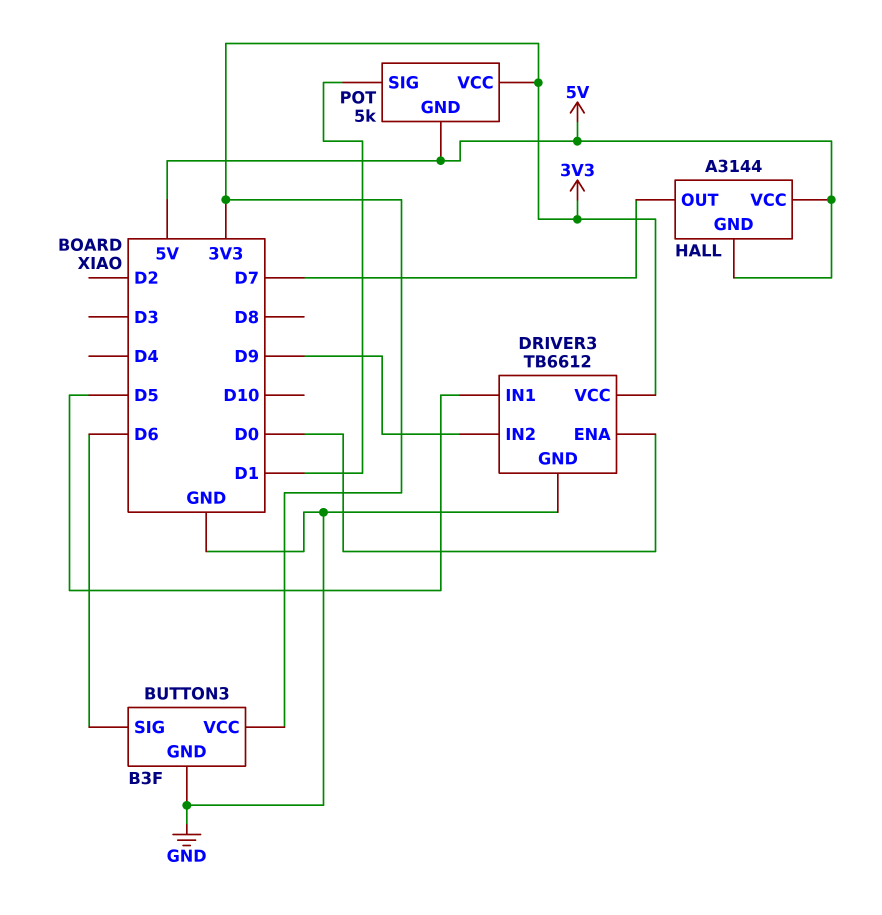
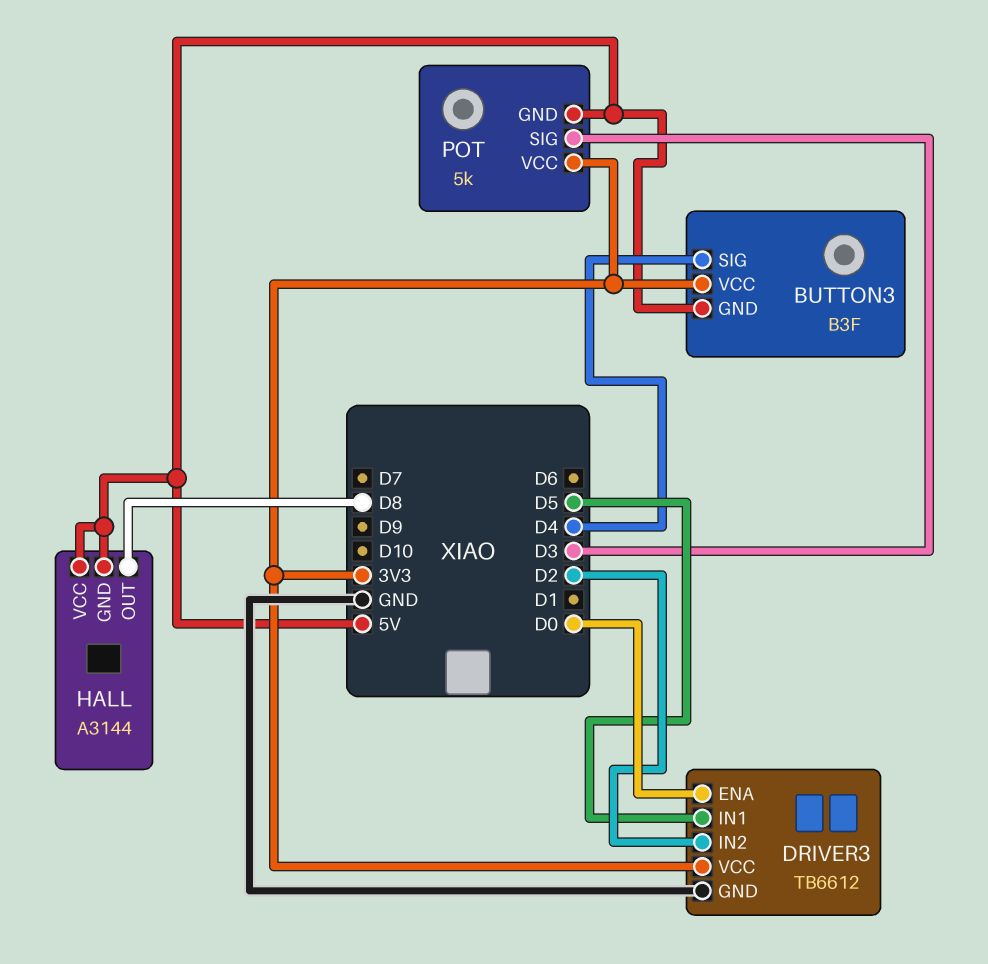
BUTTON3 pin GND: GND -> 5V
BUTTON3 pin SIG: D6 -> D4
DRIVER3 pin IN2: D9 -> D2
HALL pin OUT: D7 -> D8
POT pin SIG: D1 -> D3

